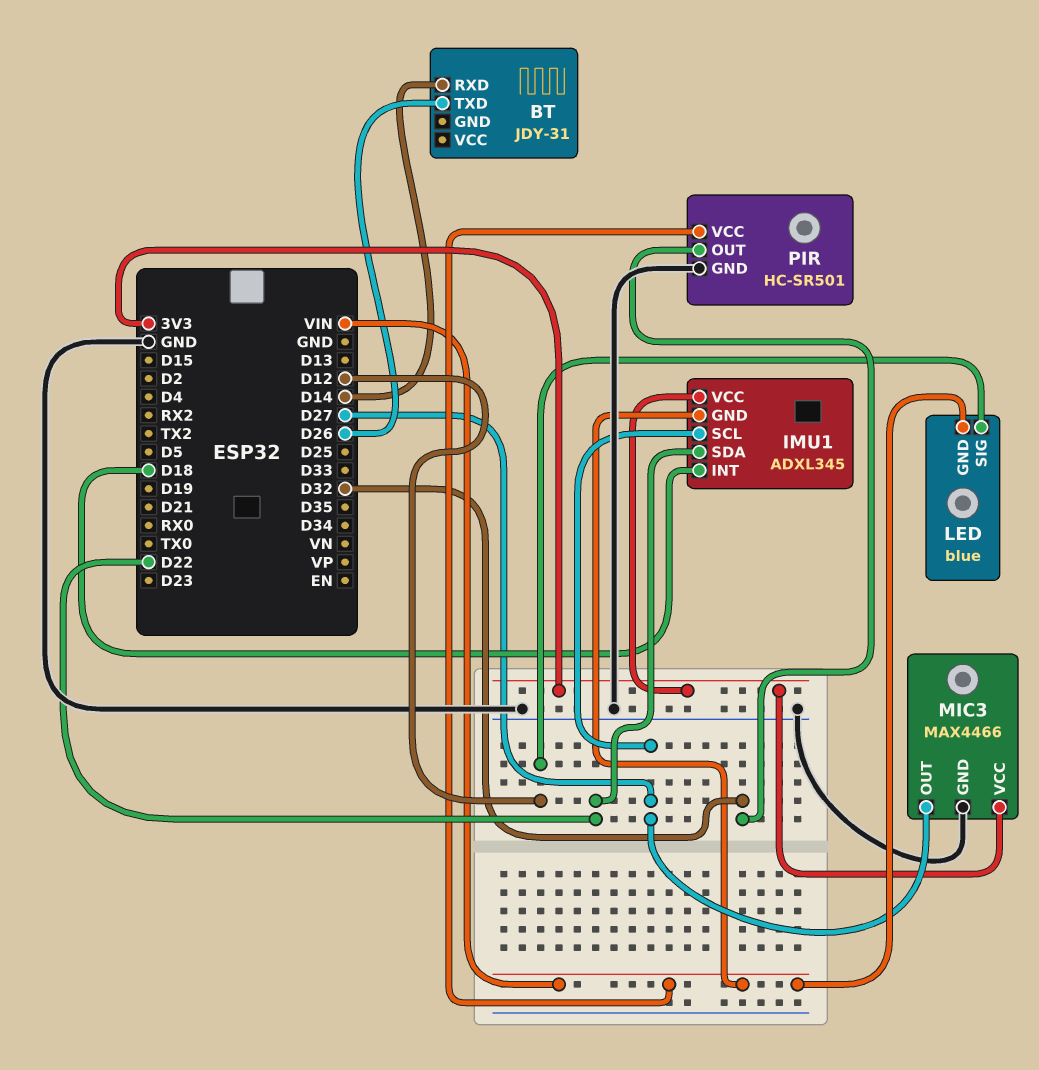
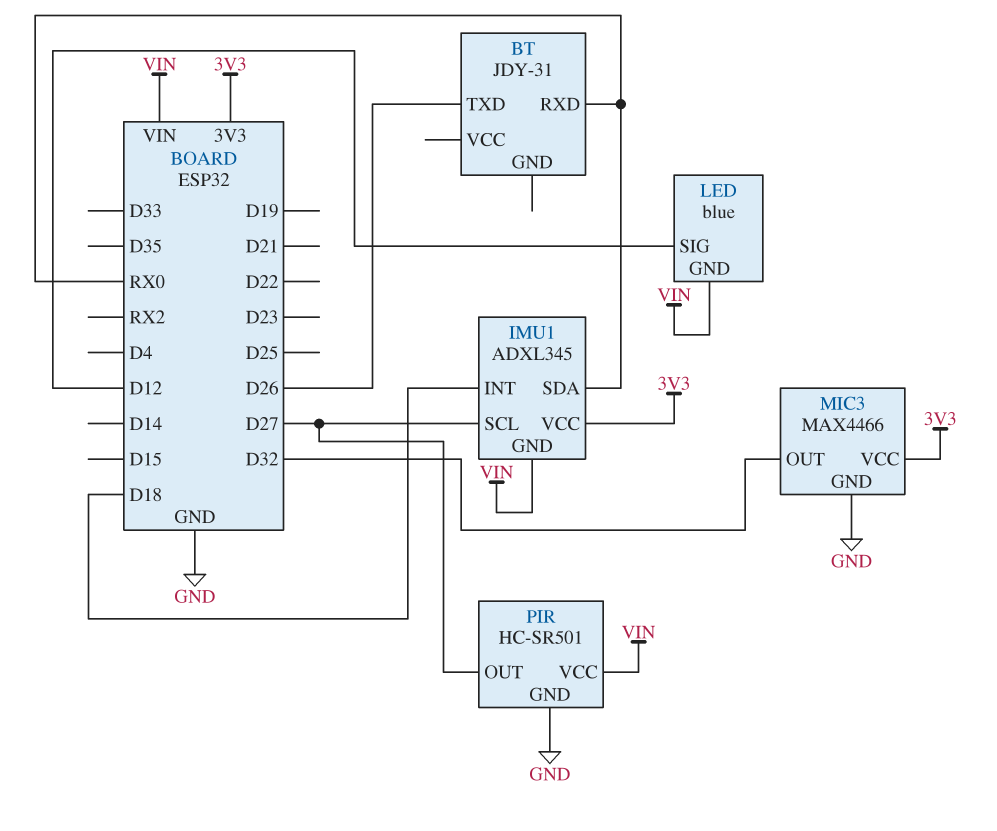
BT pin RXD: D14 -> RX0
IMU1 pin SDA: D22 -> RX0
MIC3 pin OUT: D27 -> D32
PIR pin OUT: D32 -> D27

